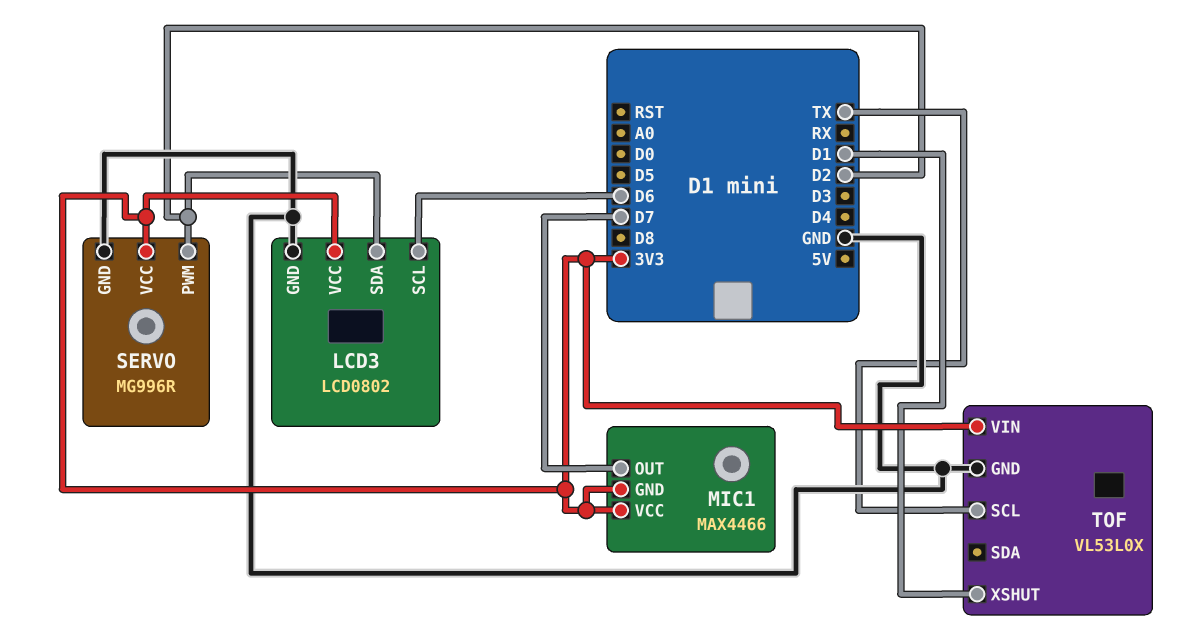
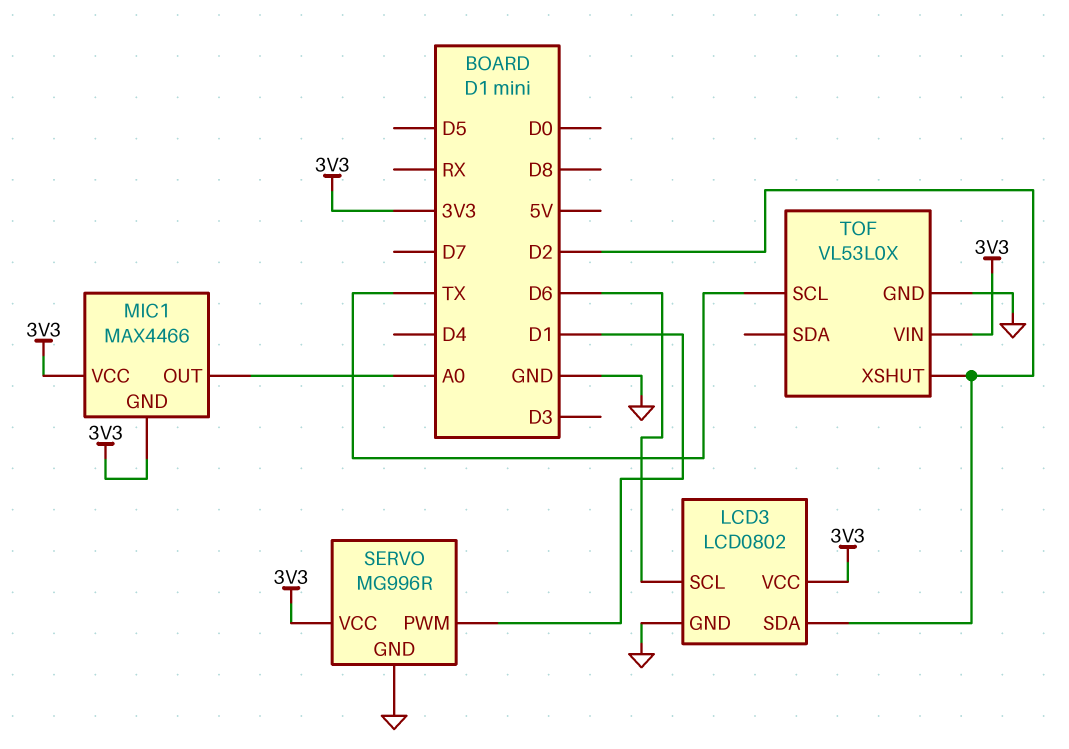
MIC1 pin OUT: D7 -> A0
SERVO pin PWM: D2 -> D1
TOF pin XSHUT: D1 -> D2

